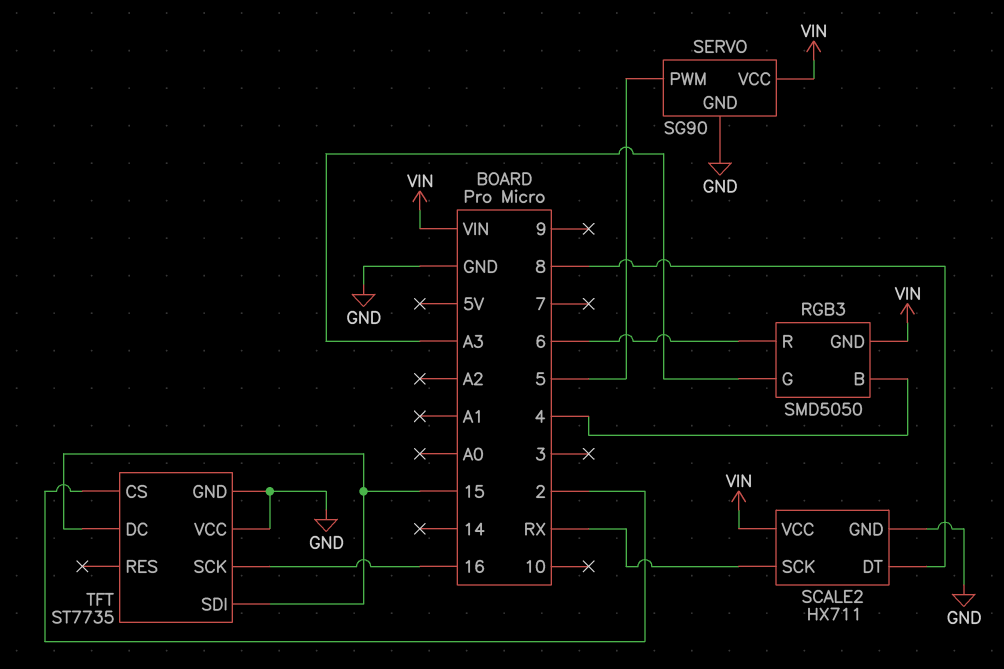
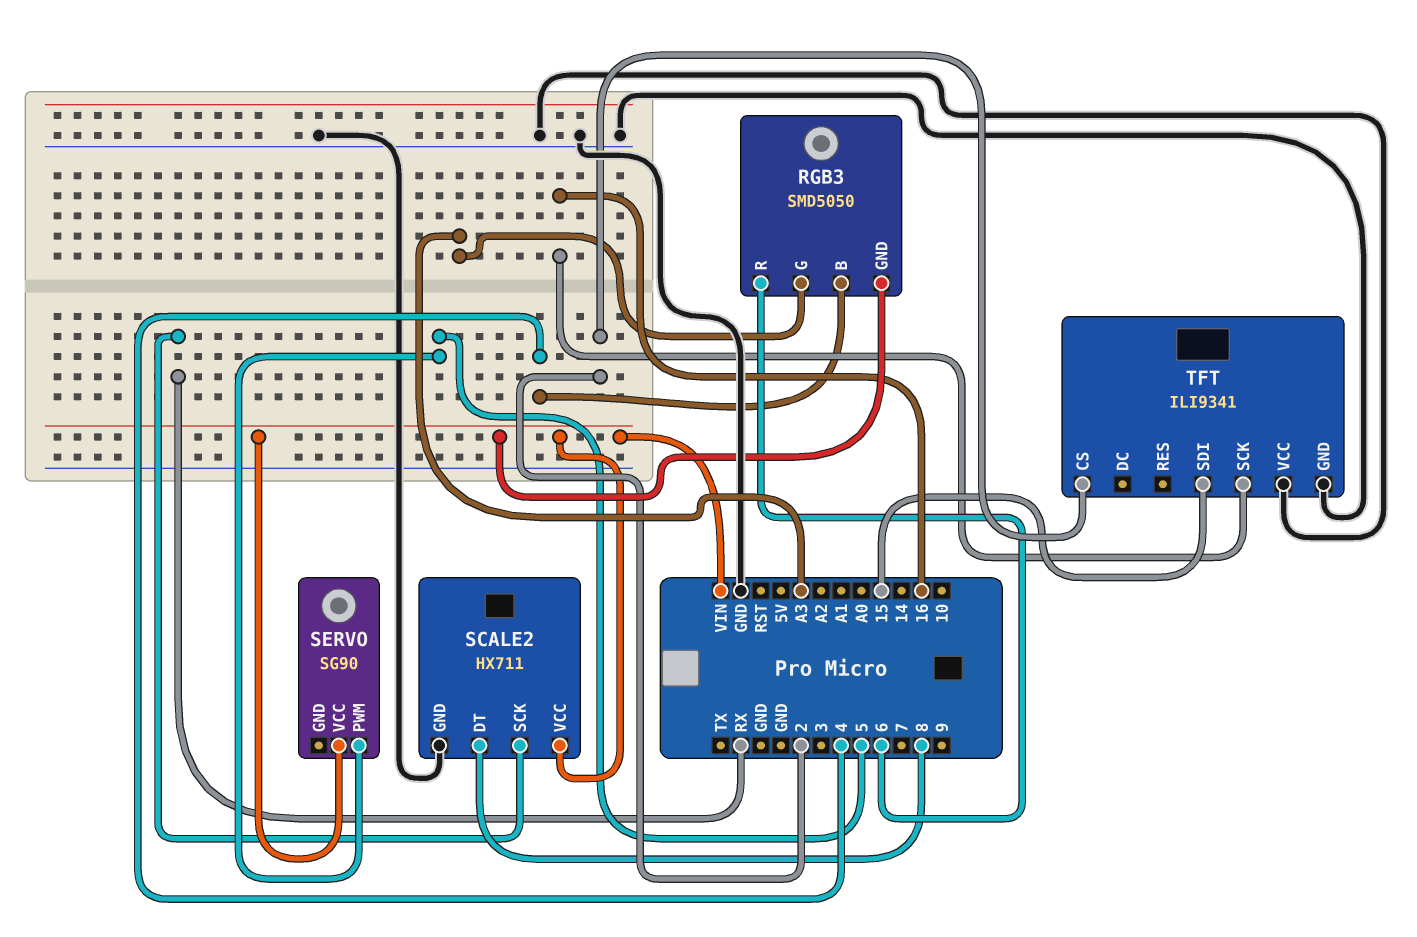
SERVO pin GND: GND -> none
TFT: ST7735 -> ILI9341
TFT pin DC: 15 -> none

